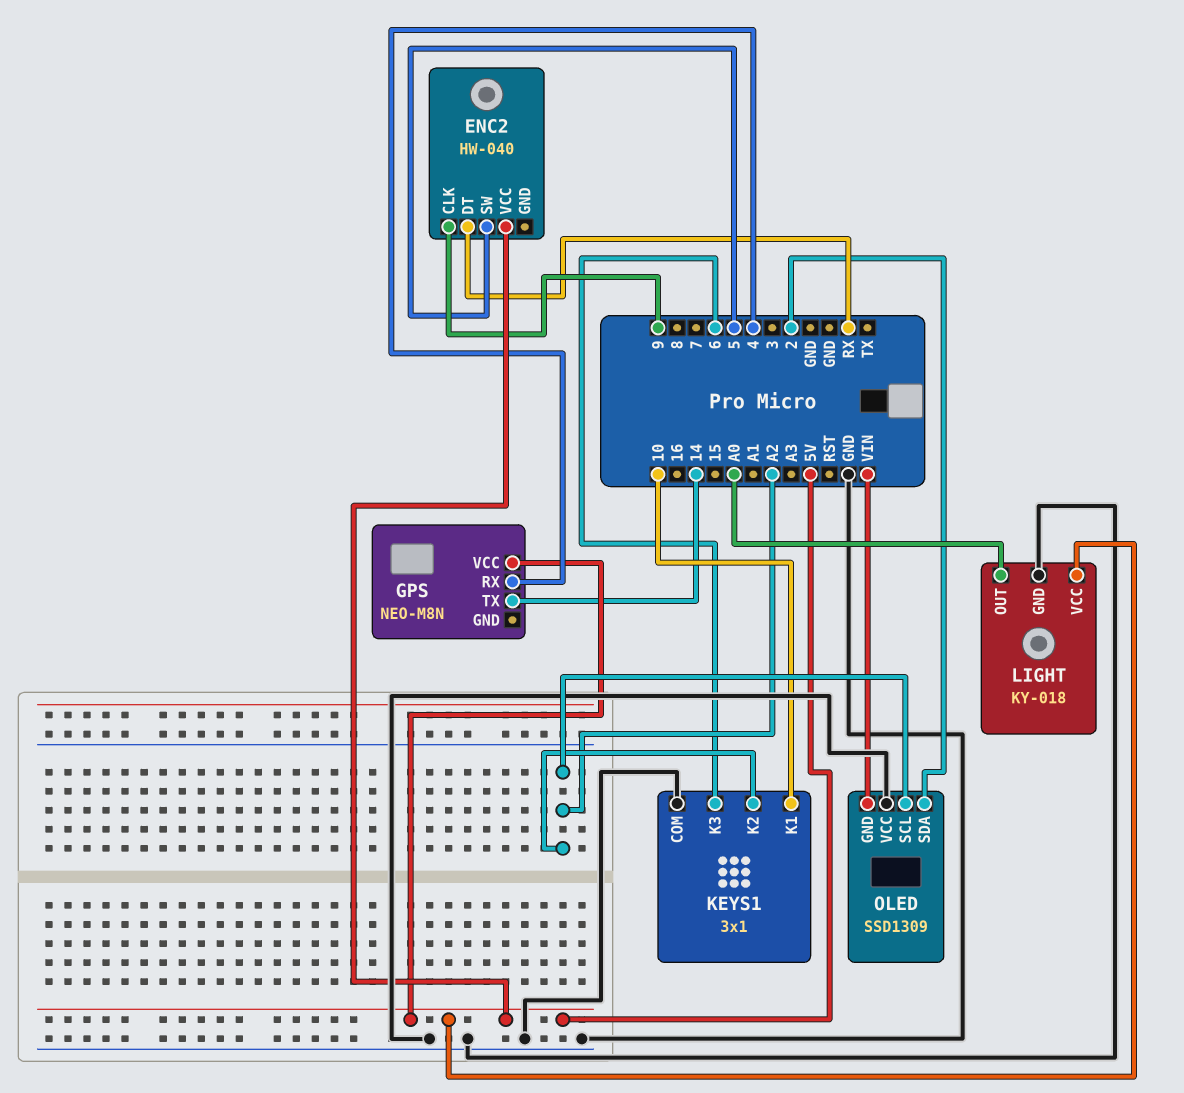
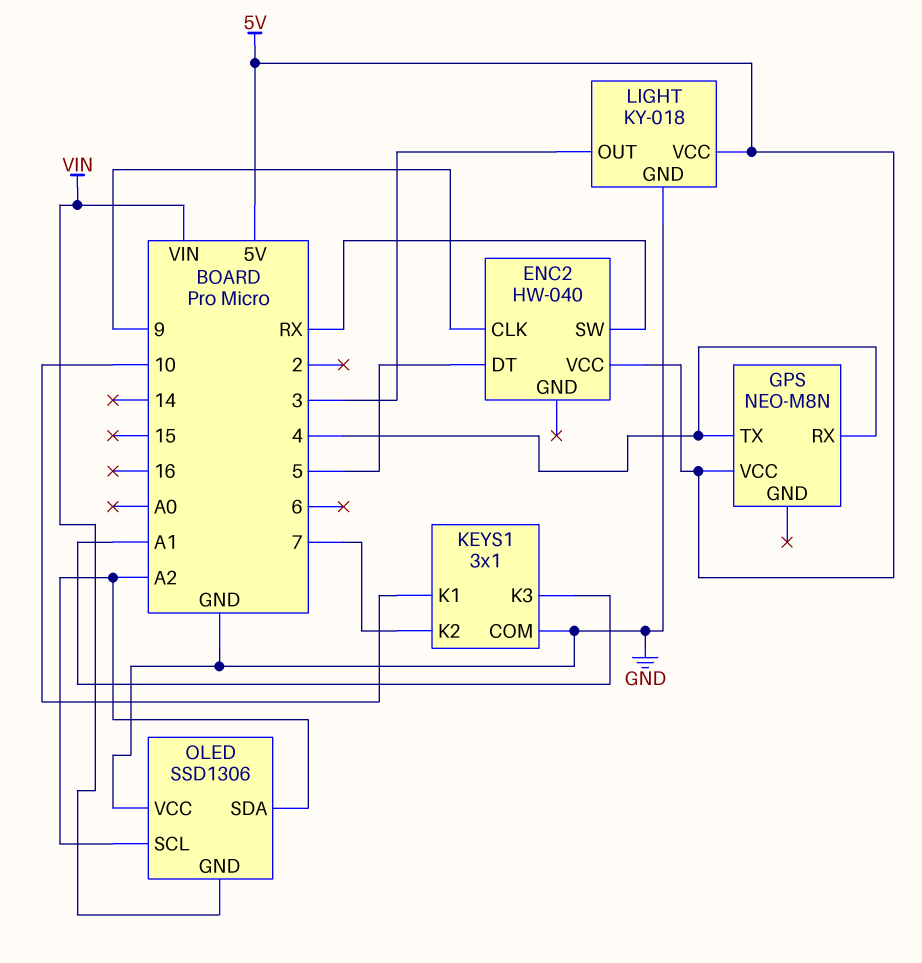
ENC2 pin DT: RX -> 5
ENC2 pin SW: 5 -> RX
GPS pin TX: 14 -> 4
KEYS1 pin K2: A2 -> 7
KEYS1 pin K3: 6 -> A1
LIGHT pin OUT: A0 -> 3
OLED: SSD1309 -> SSD1306
OLED pin SDA: 2 -> A2

